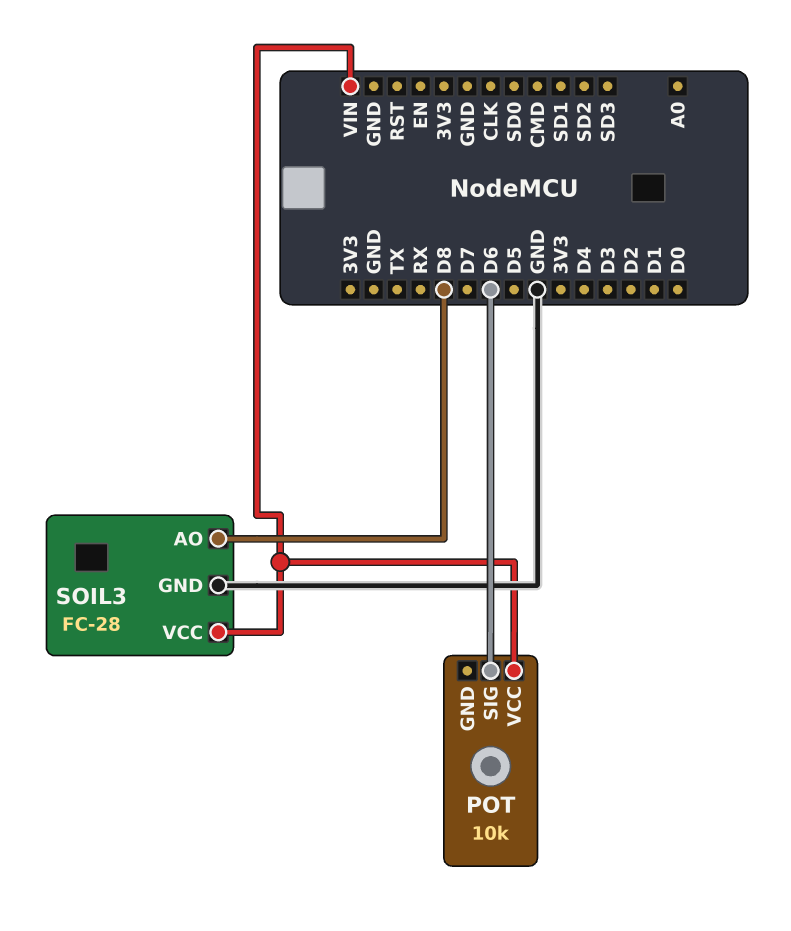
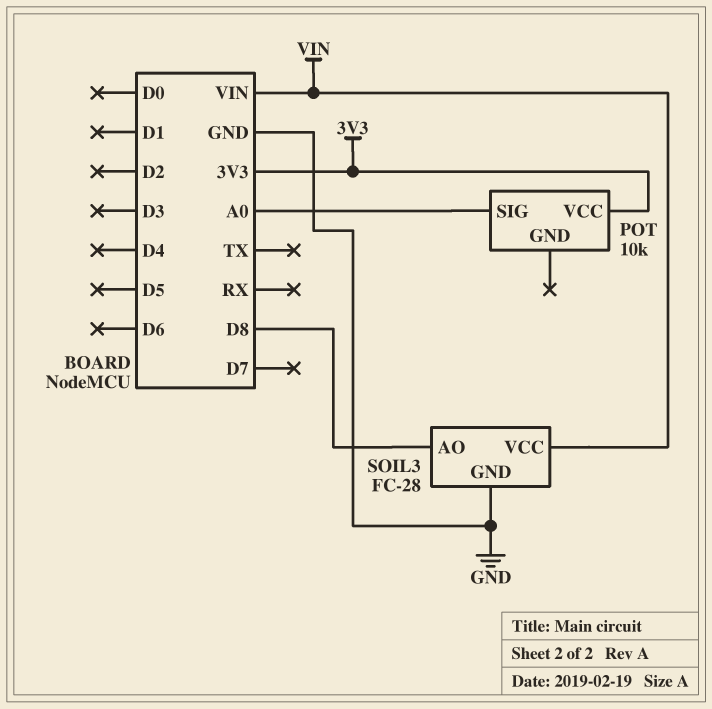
POT pin SIG: D6 -> A0
POT pin VCC: VIN -> 3V3

